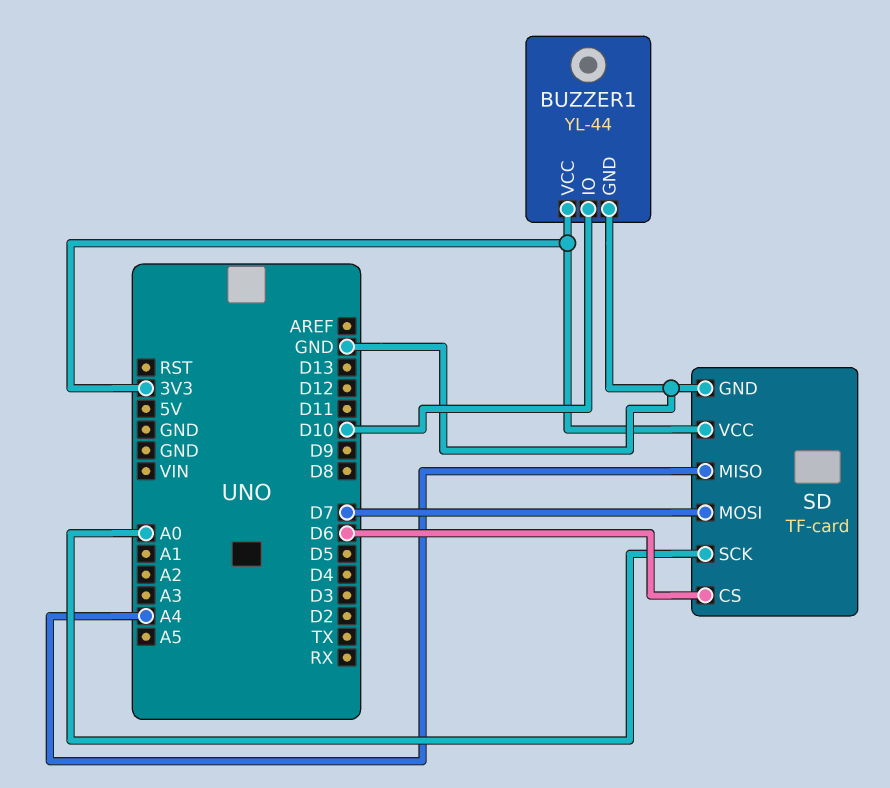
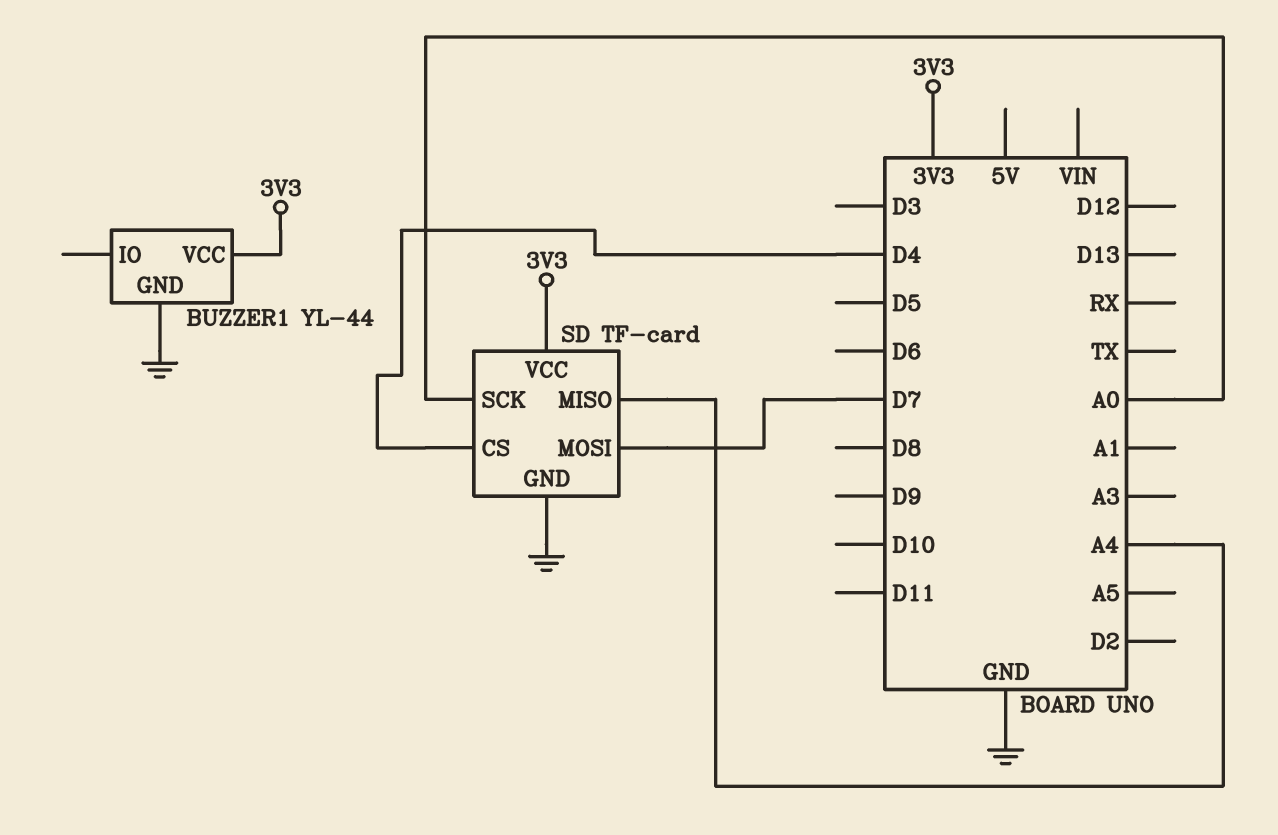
BUZZER1 pin IO: D10 -> none
SD pin CS: D6 -> D4

